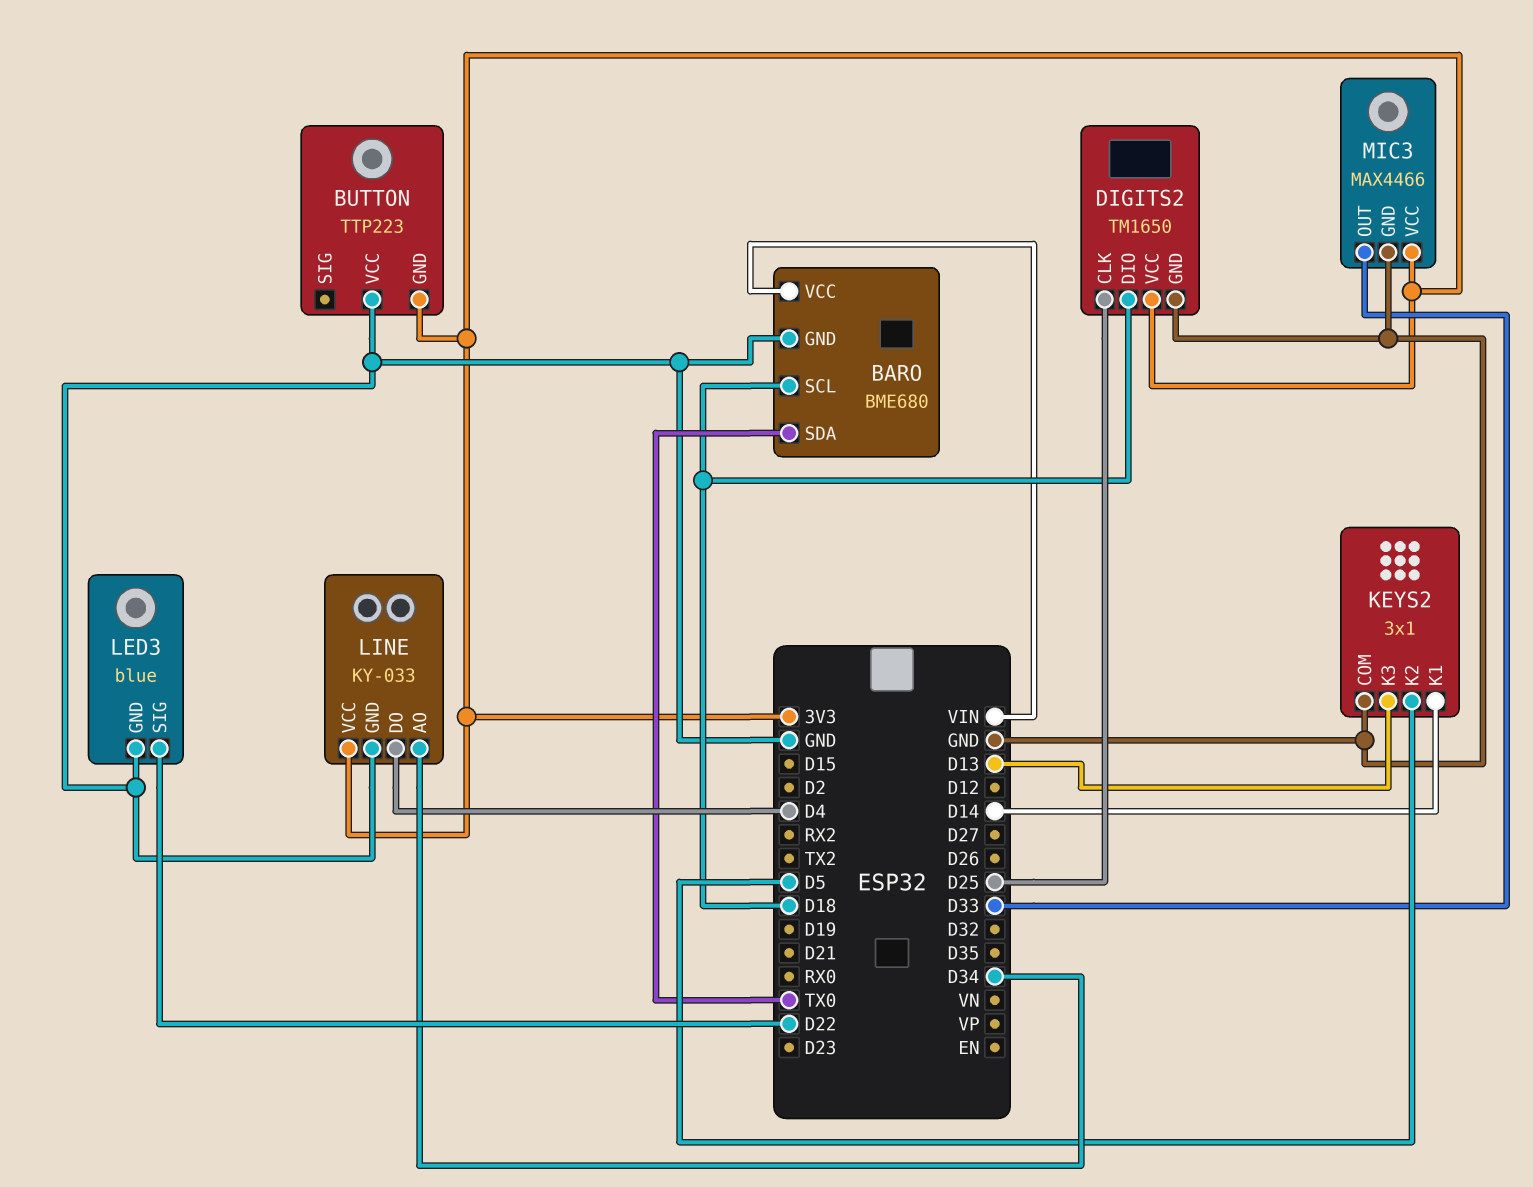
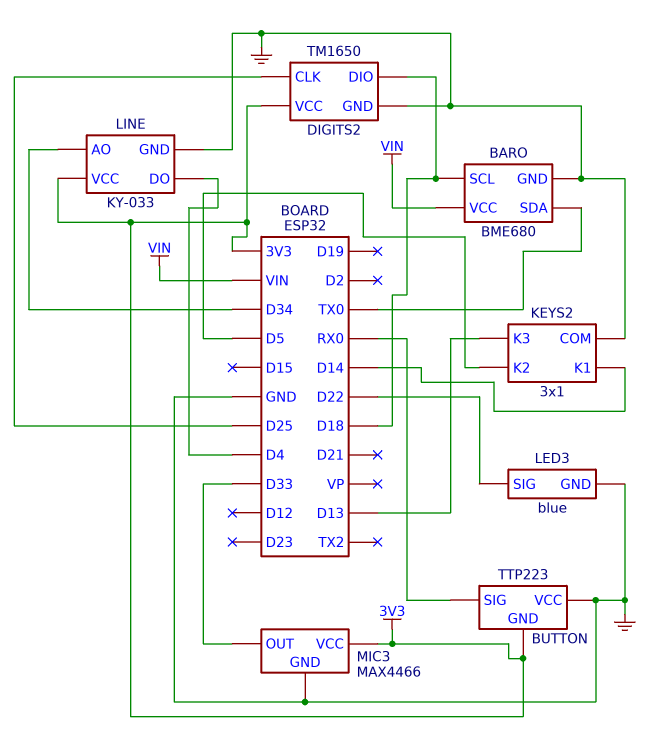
BUTTON pin SIG: none -> RX0

